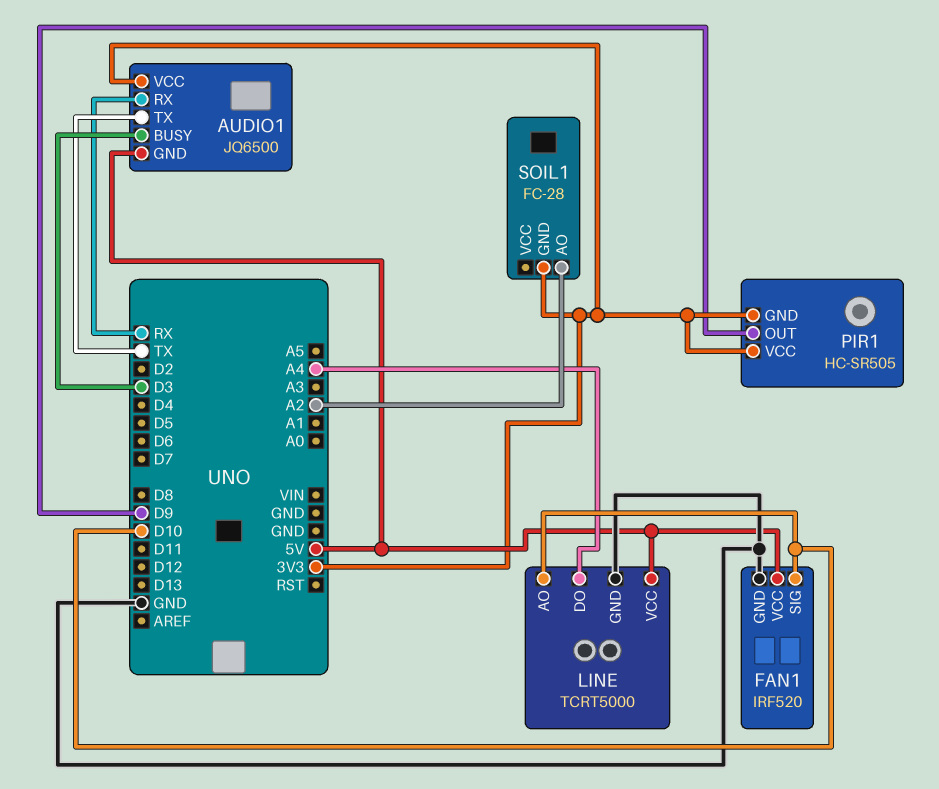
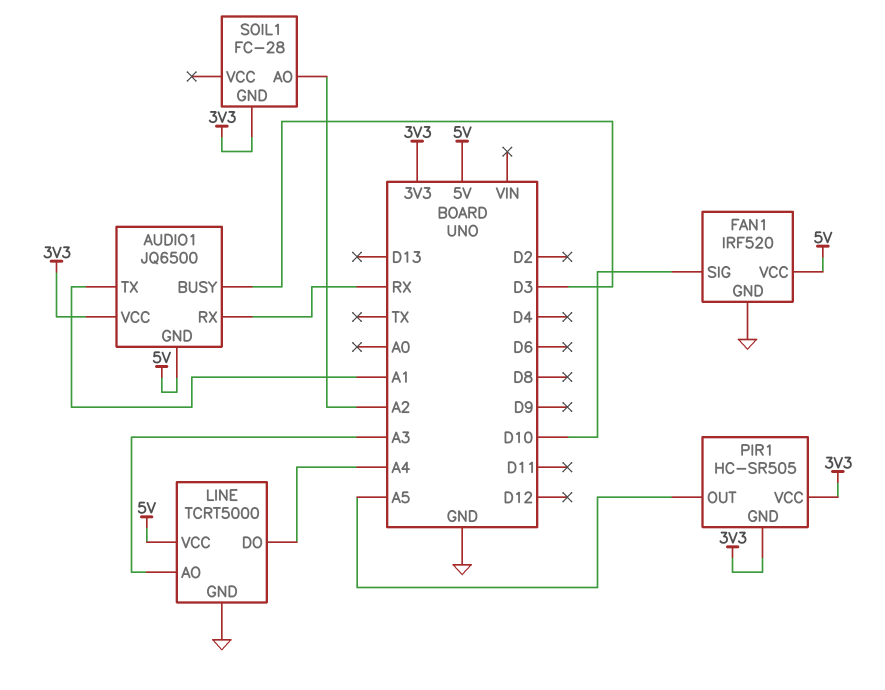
AUDIO1 pin TX: TX -> A1
LINE pin AO: D10 -> A3
PIR1 pin OUT: D9 -> A5

